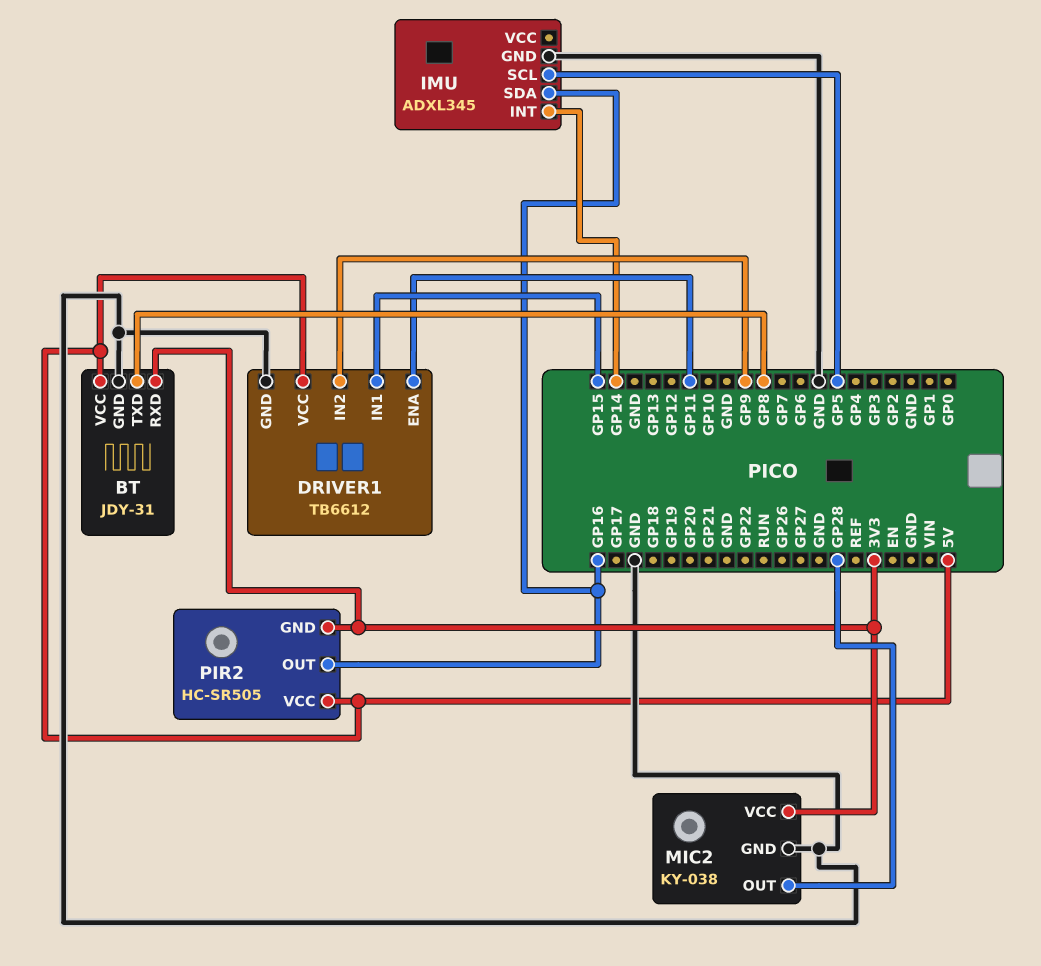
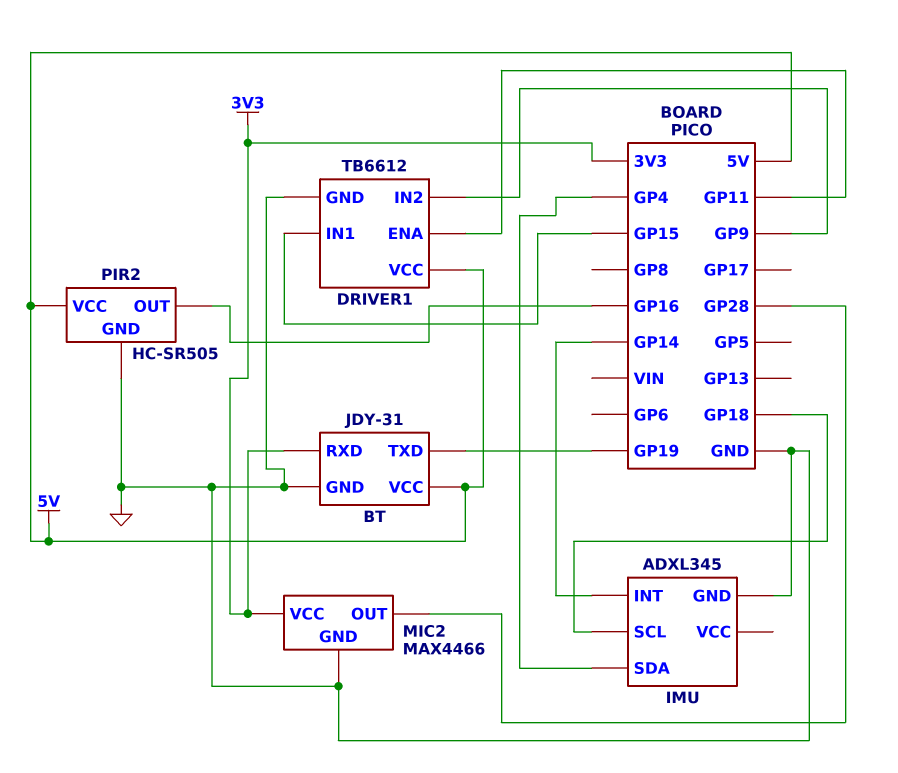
BT pin TXD: GP8 -> GP19
IMU pin SCL: GP5 -> GP18
IMU pin SDA: GP16 -> GP4
MIC2: KY-038 -> MAX4466
PIR2 pin GND: 3V3 -> GND

